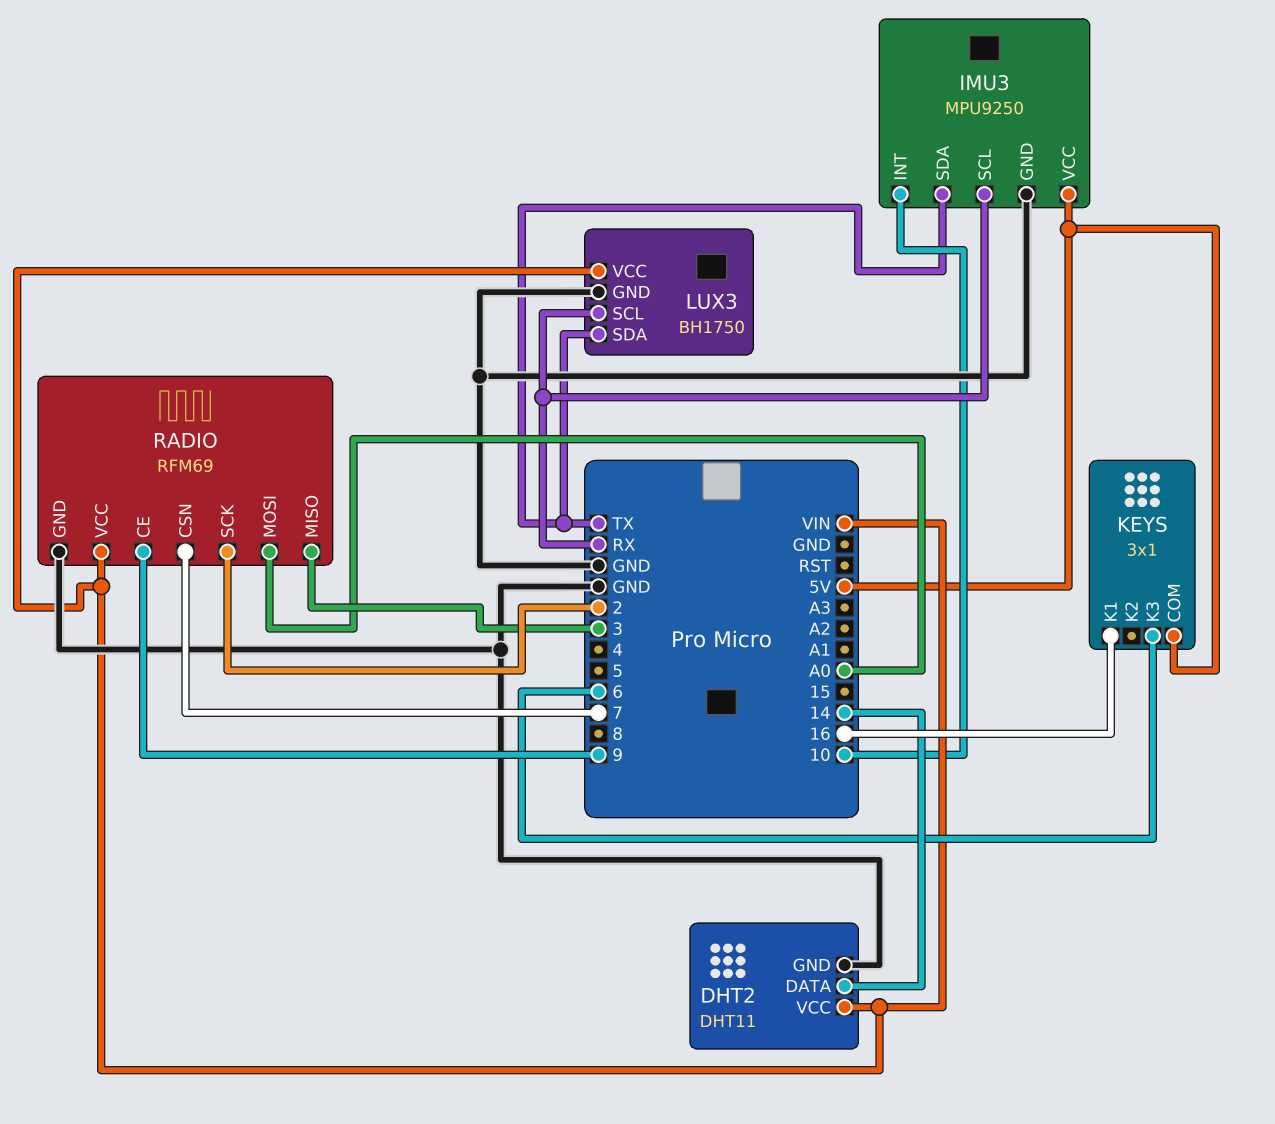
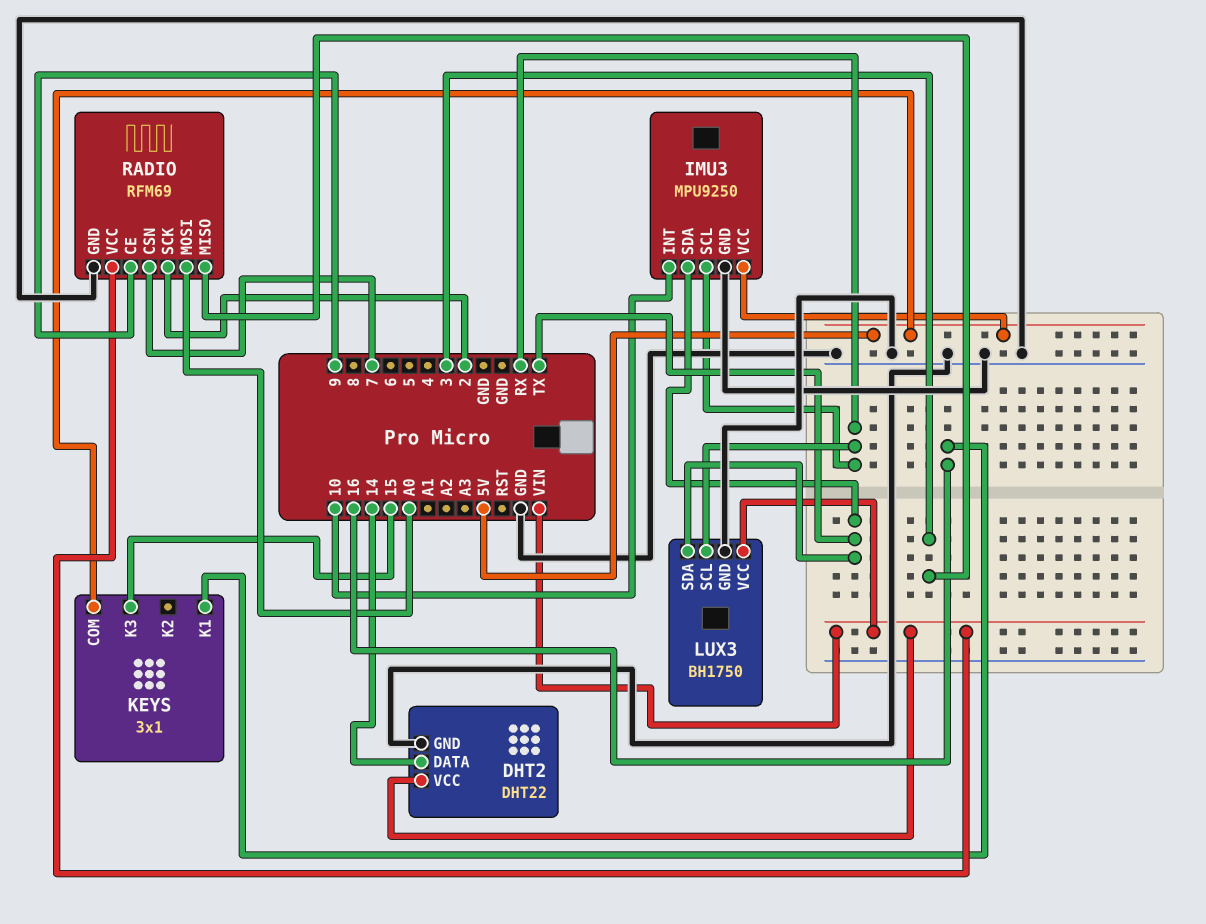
DHT2: DHT11 -> DHT22
KEYS pin K3: 6 -> 15

